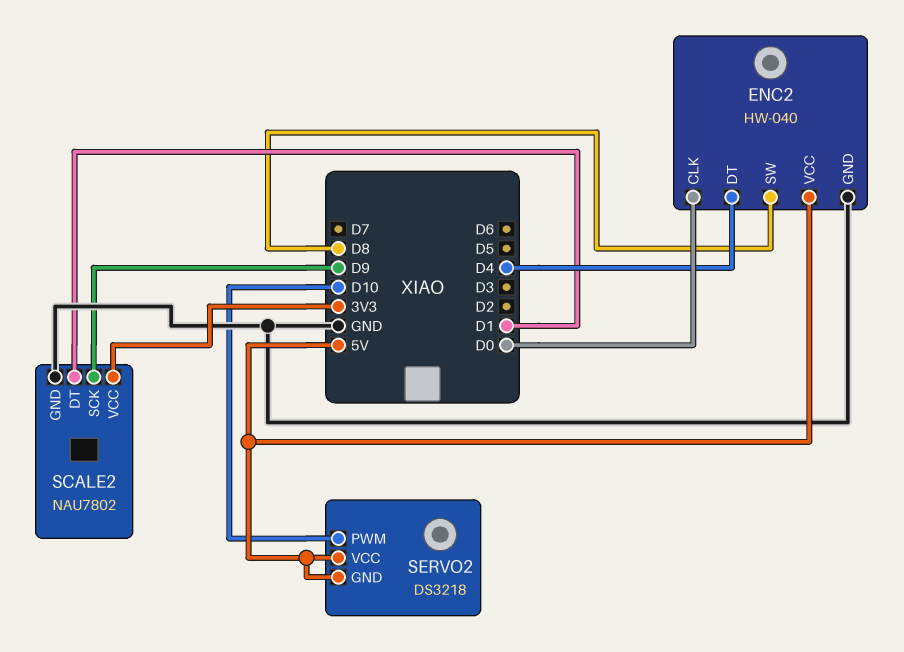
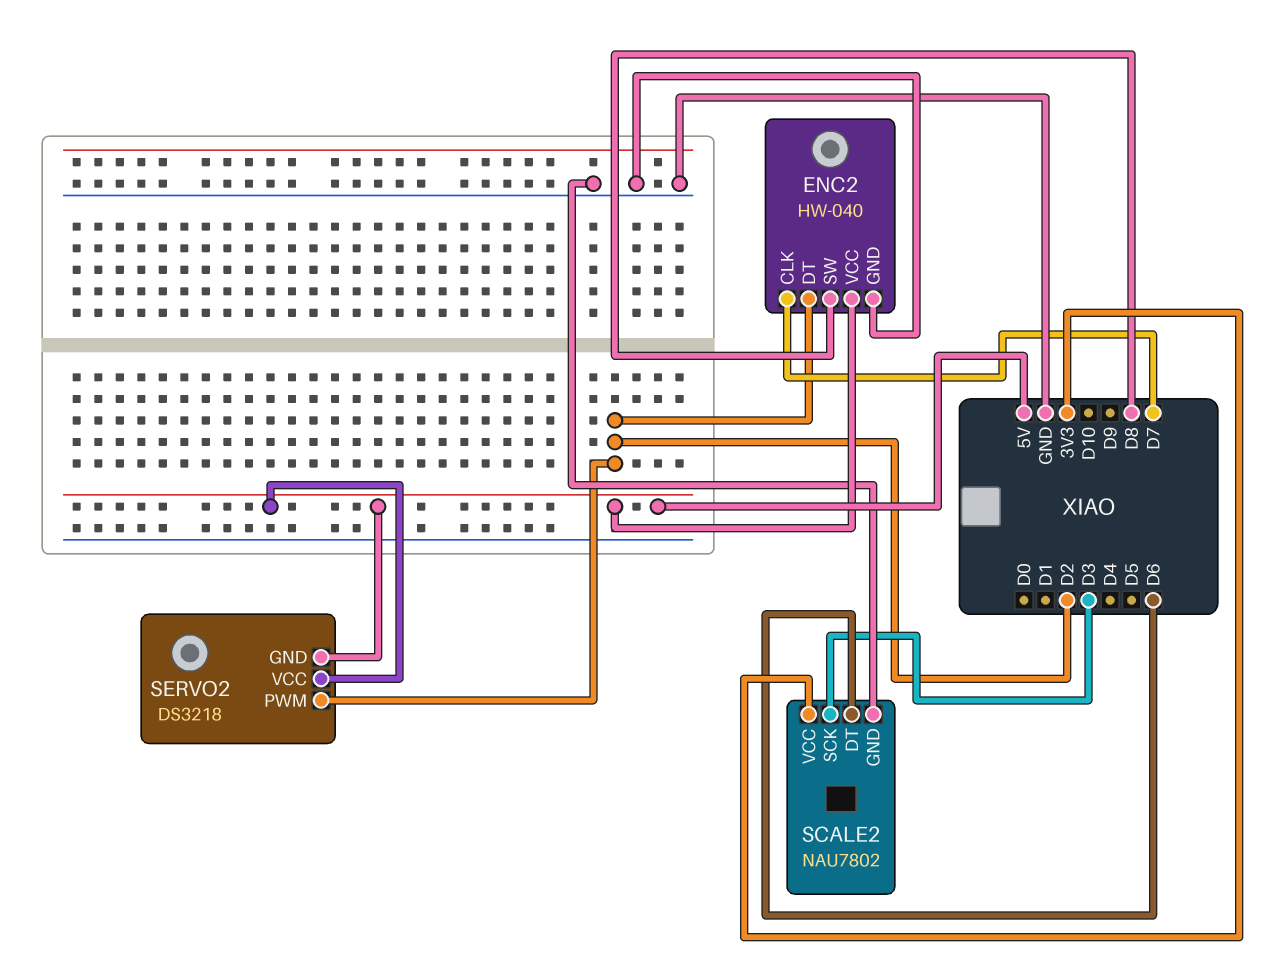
ENC2 pin CLK: D0 -> D7
ENC2 pin DT: D4 -> D2
SCALE2 pin DT: D1 -> D6
SCALE2 pin SCK: D9 -> D3
SERVO2 pin PWM: D10 -> D2

